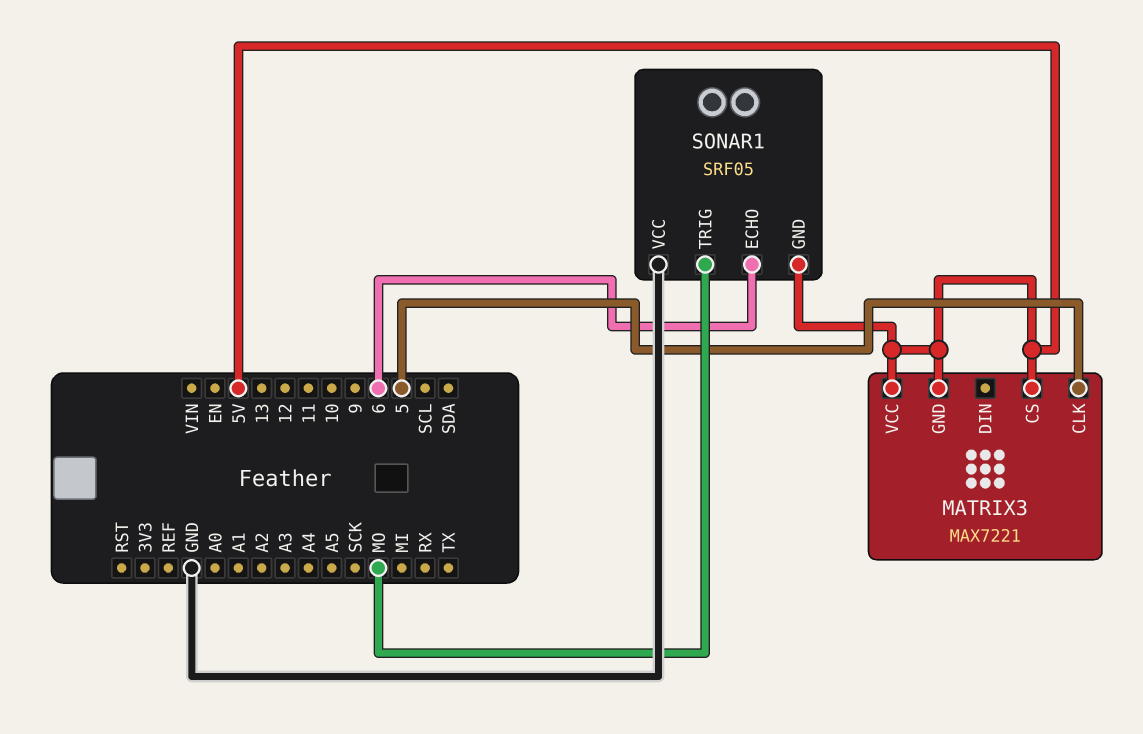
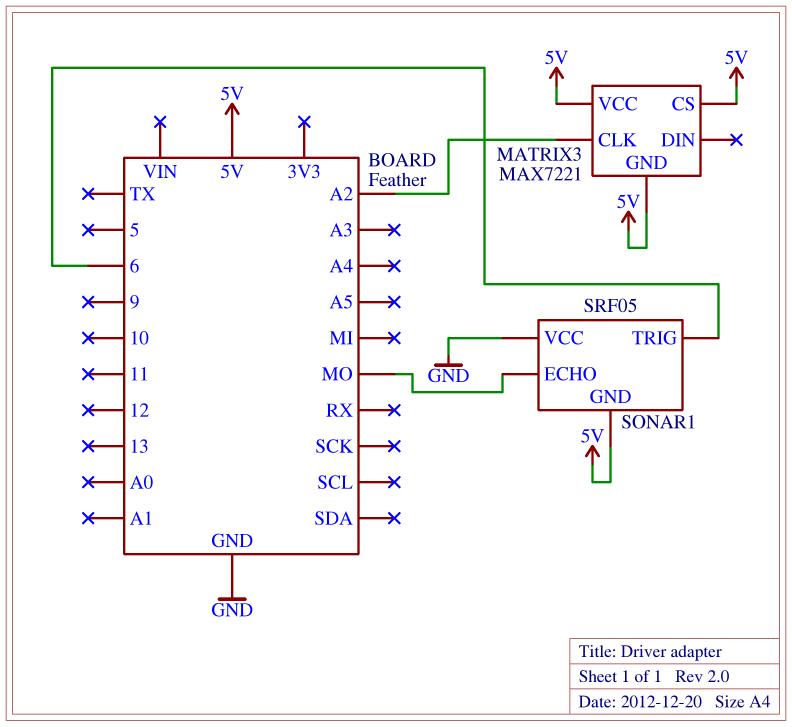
MATRIX3 pin CLK: 5 -> A2
SONAR1 pin ECHO: 6 -> MO
SONAR1 pin TRIG: MO -> 6

